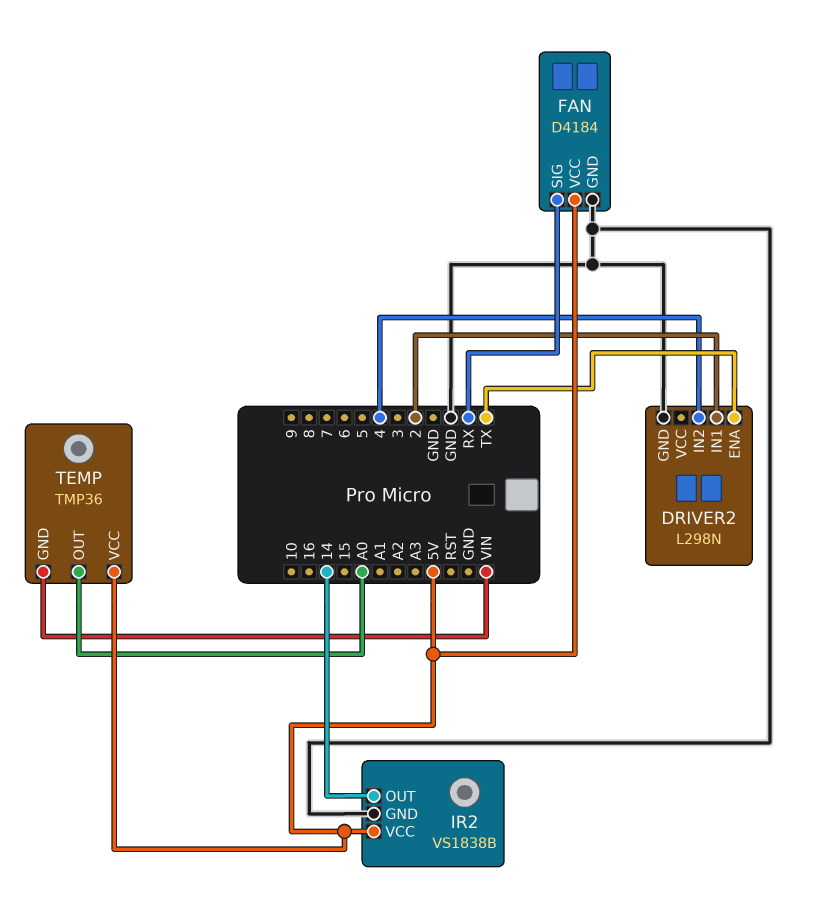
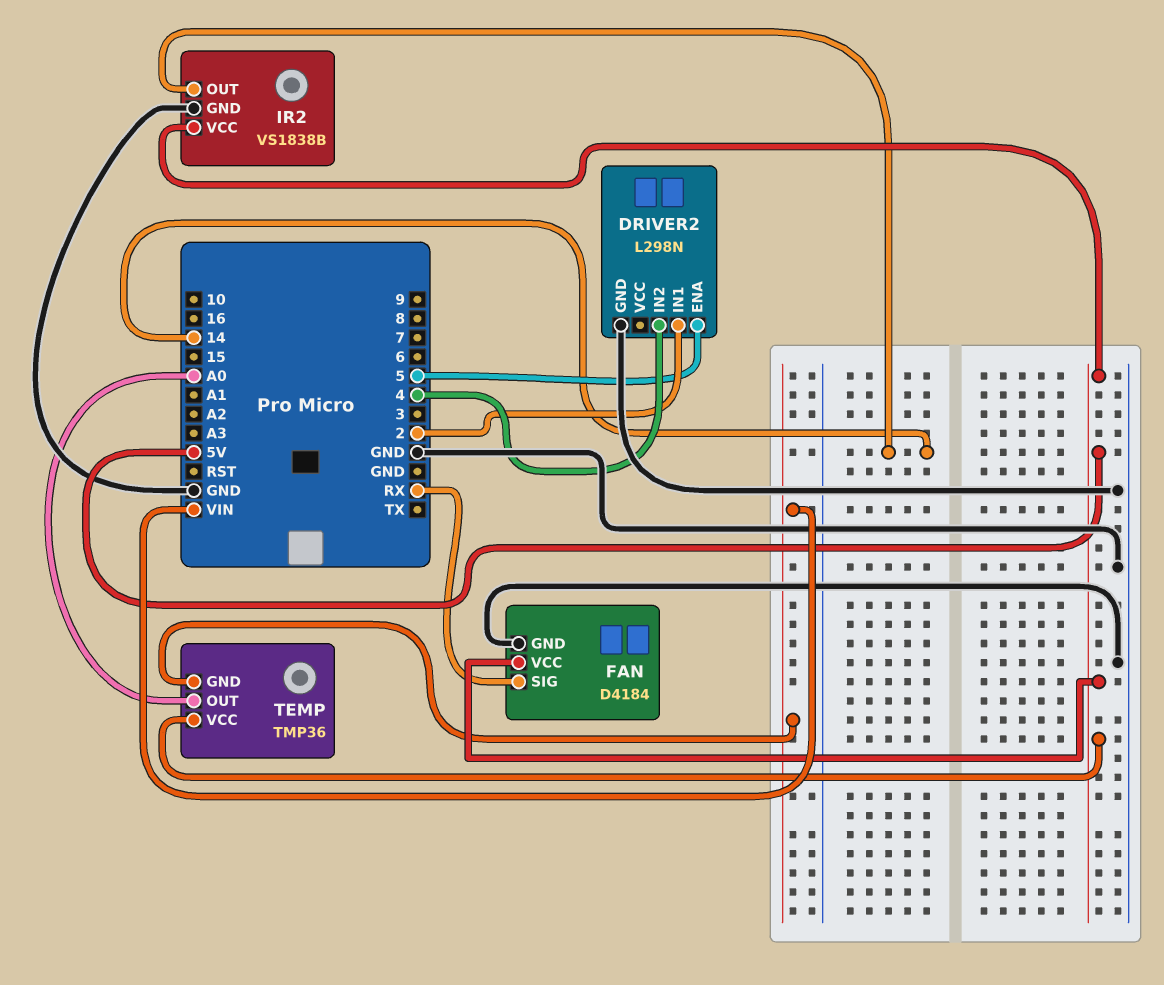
DRIVER2 pin ENA: TX -> 5

